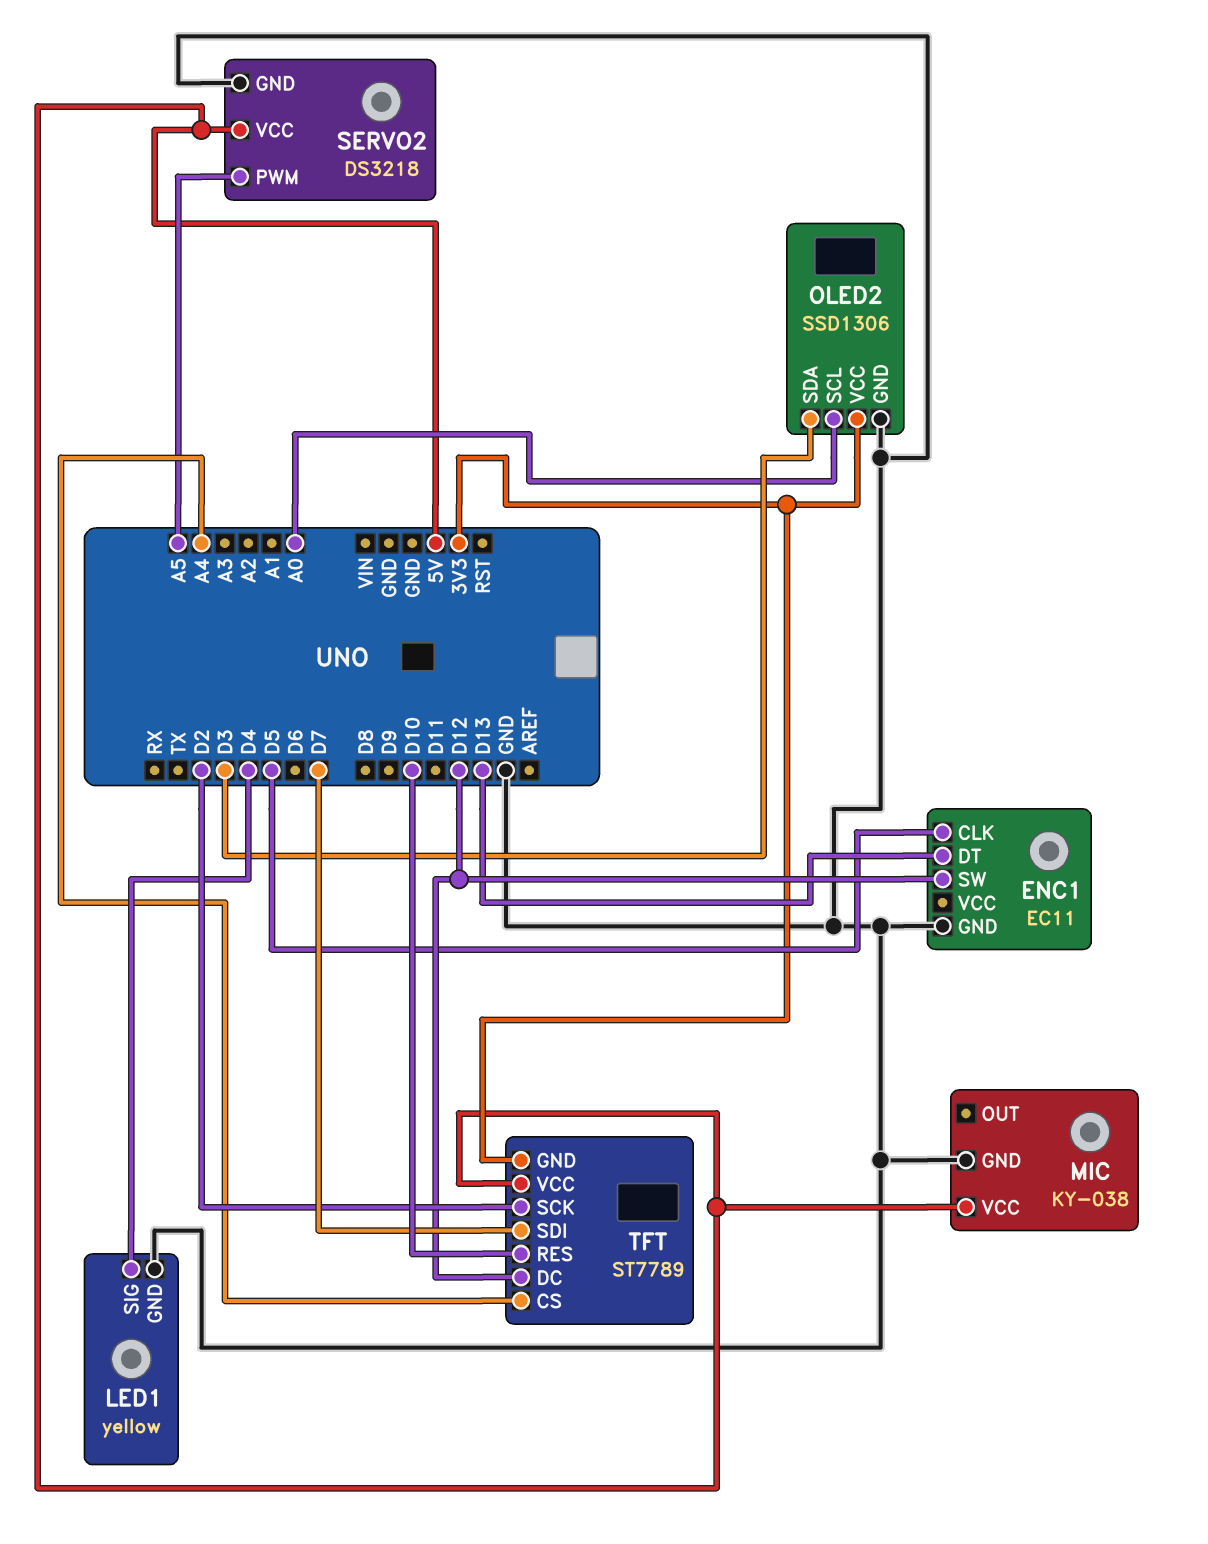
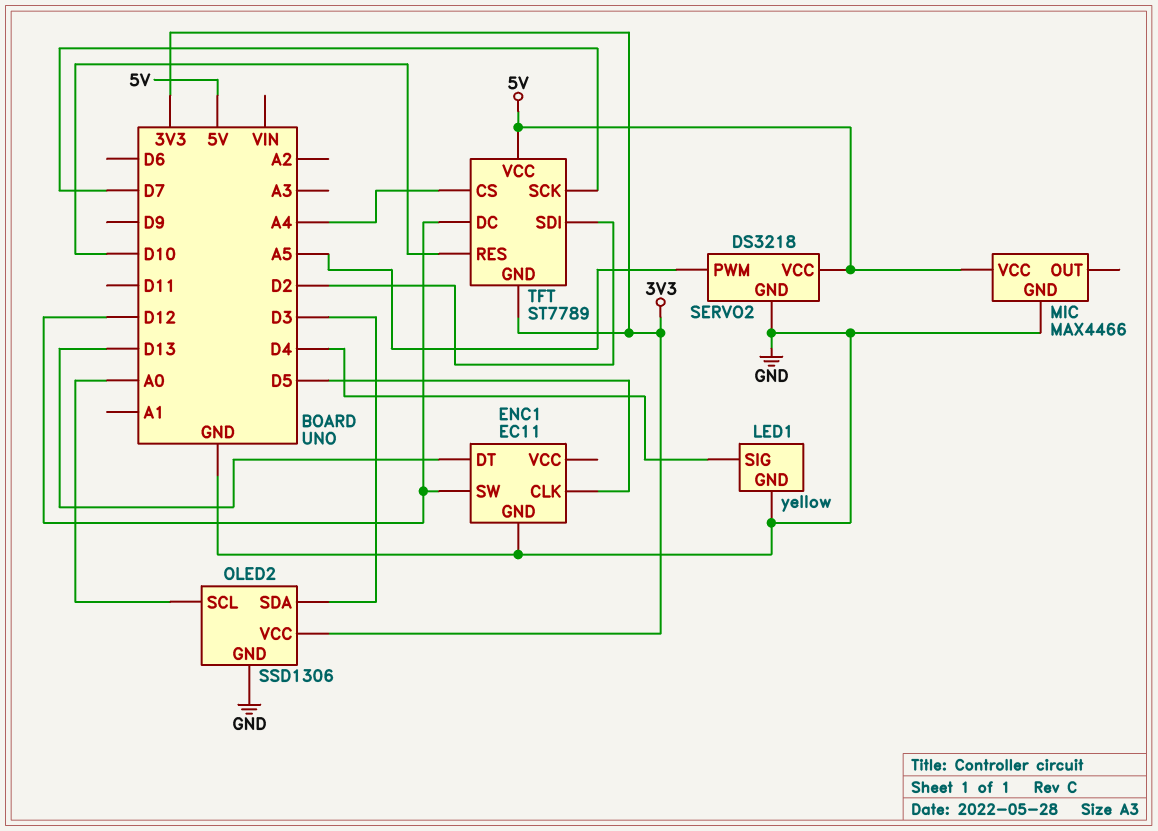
MIC: KY-038 -> MAX4466
TFT pin SCK: D2 -> D7
TFT pin SDI: D7 -> D2

